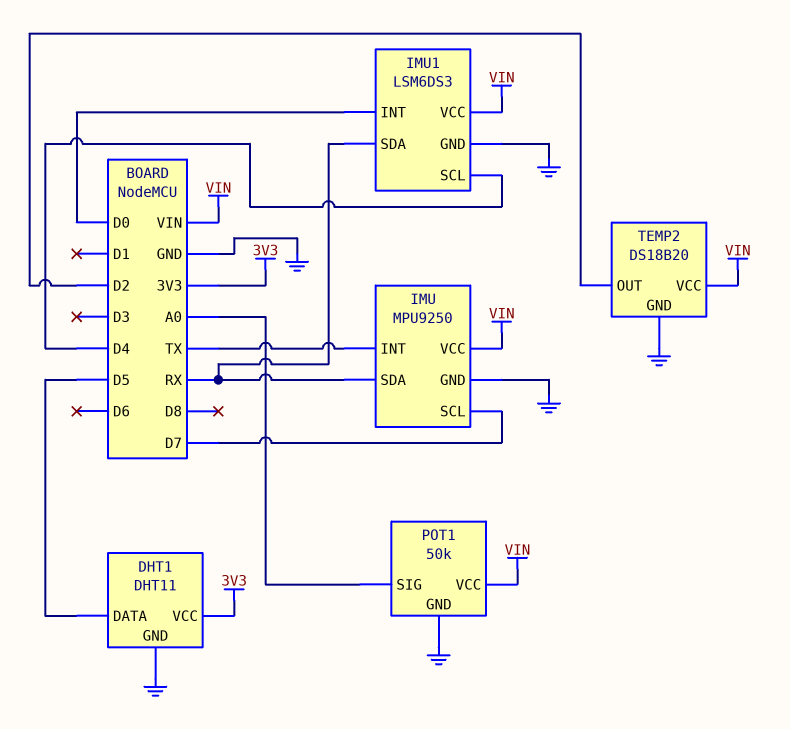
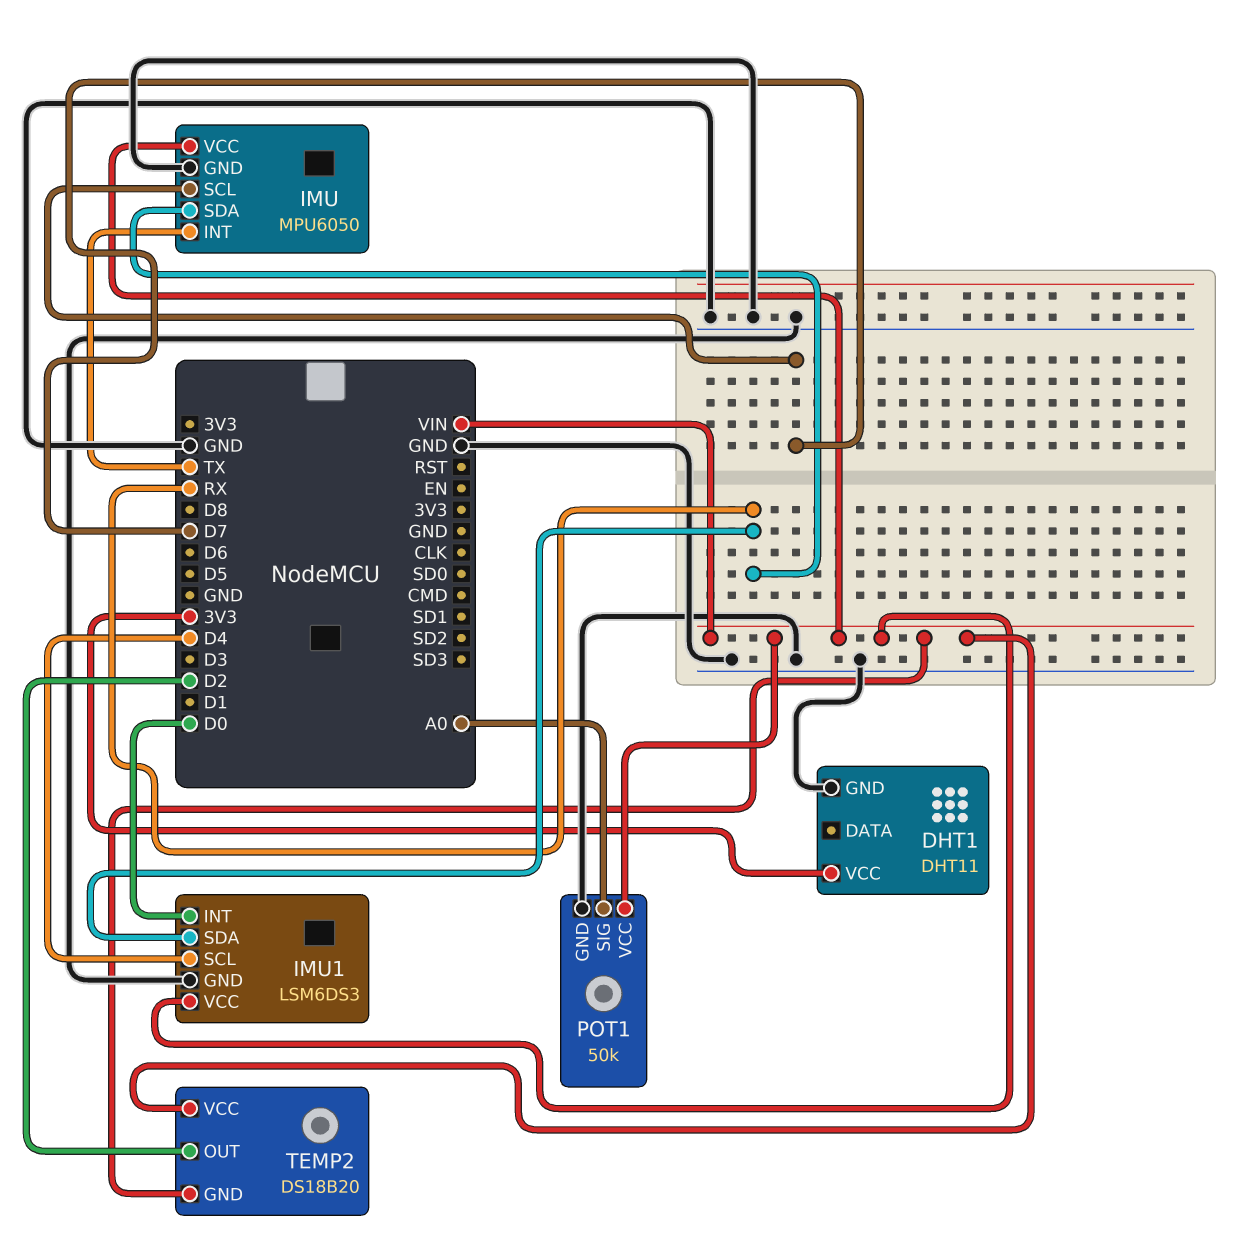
DHT1 pin DATA: D5 -> none
IMU: MPU9250 -> MPU6050
TEMP2 pin GND: GND -> VIN

